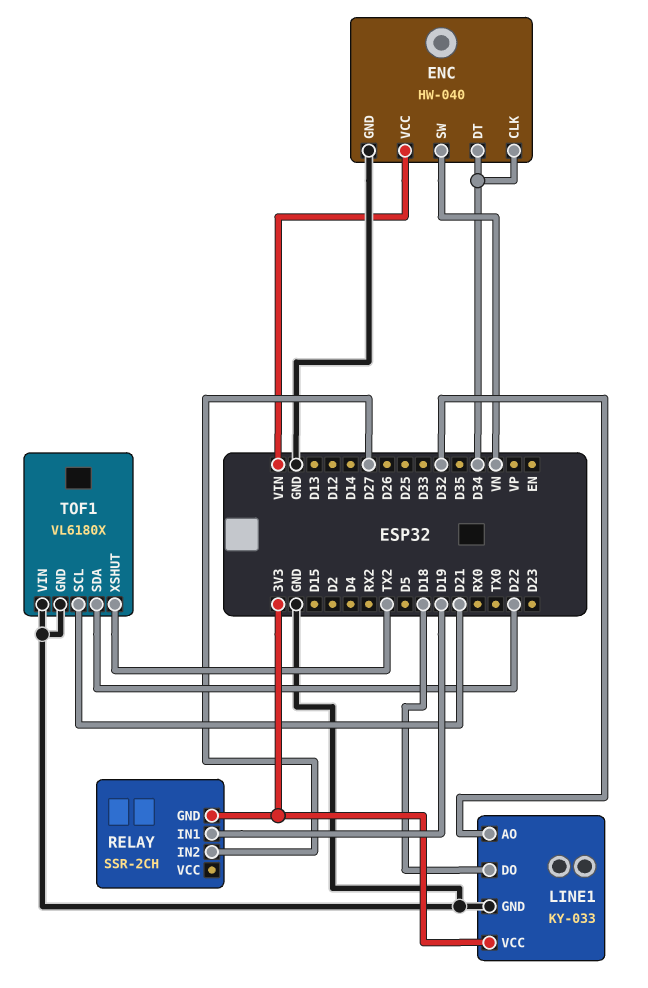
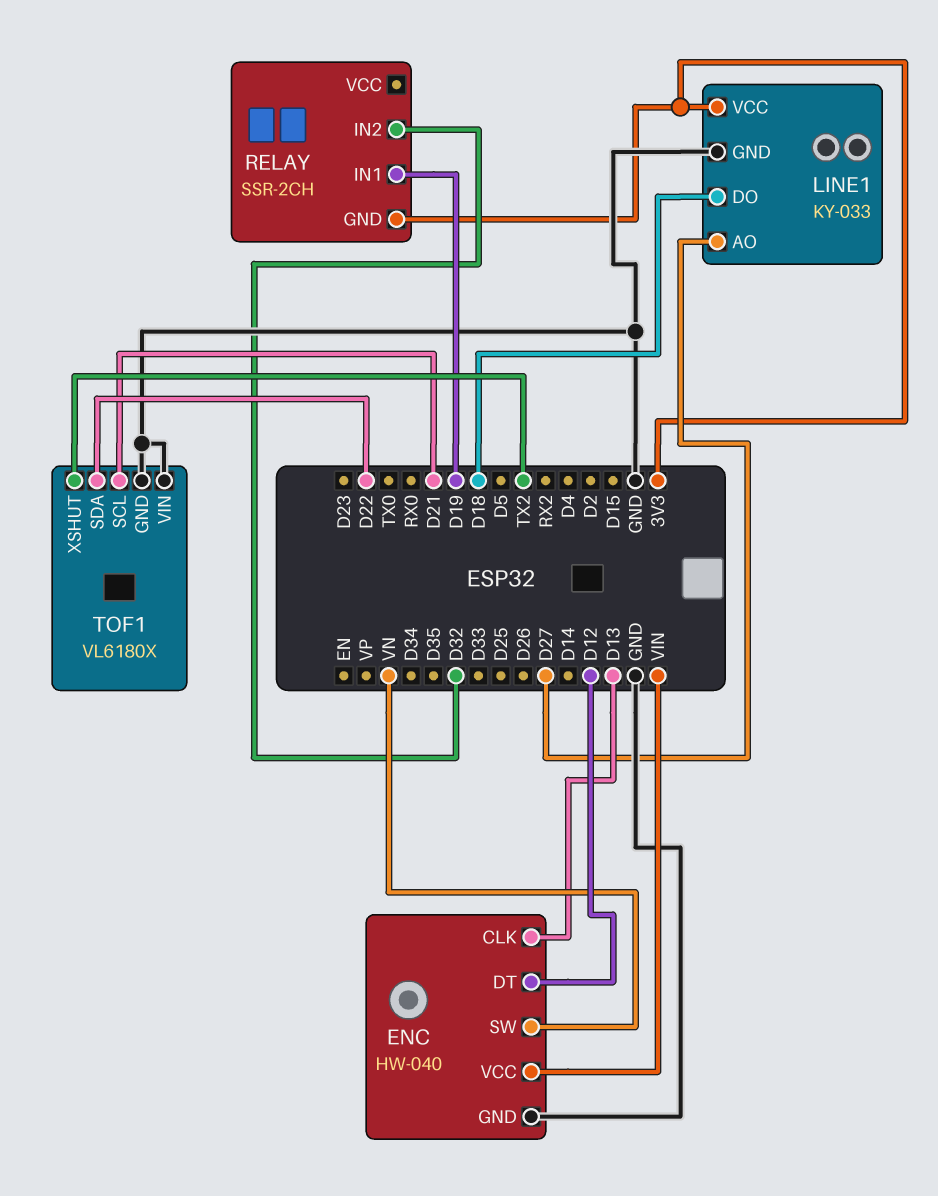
ENC pin CLK: D34 -> D13
ENC pin DT: D34 -> D12
LINE1 pin AO: D32 -> D27
RELAY pin IN2: D27 -> D32

